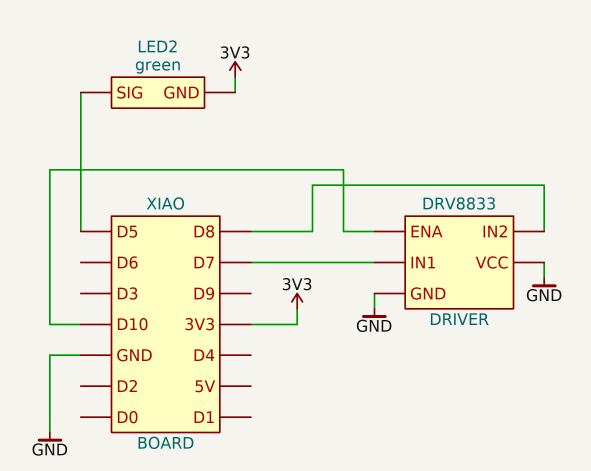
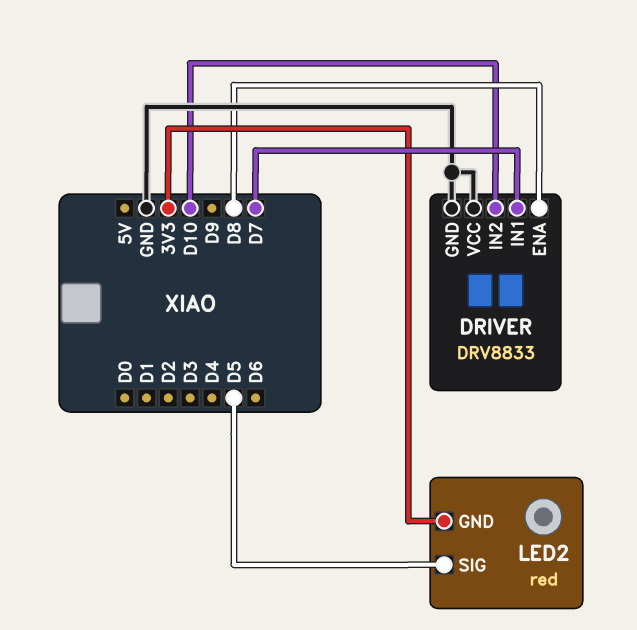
DRIVER pin ENA: D10 -> D8
DRIVER pin IN2: D8 -> D10
LED2: green -> red

